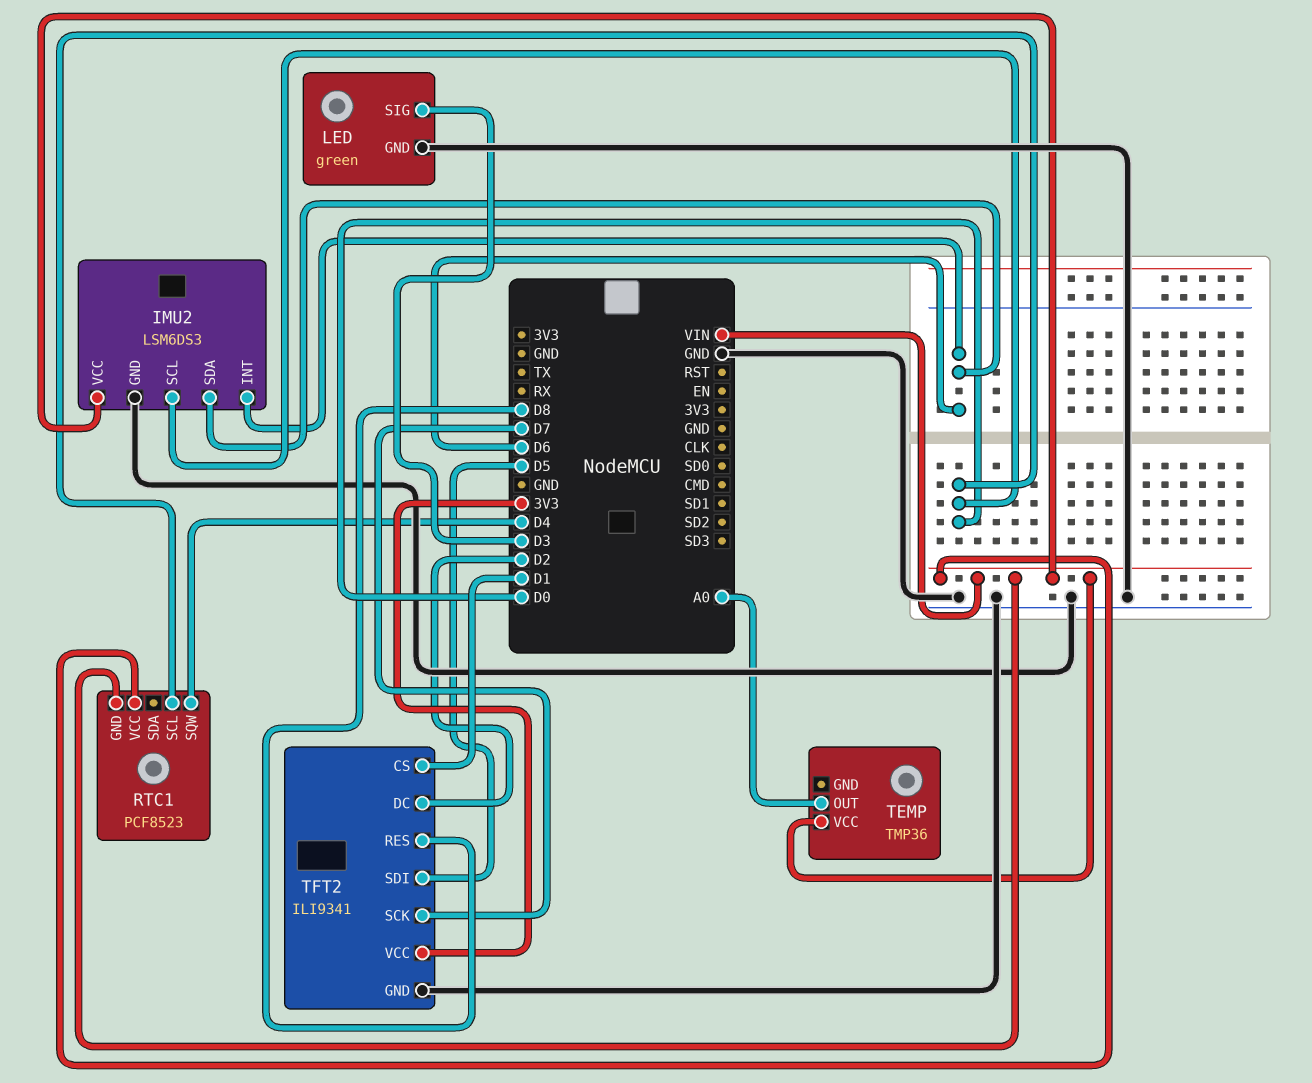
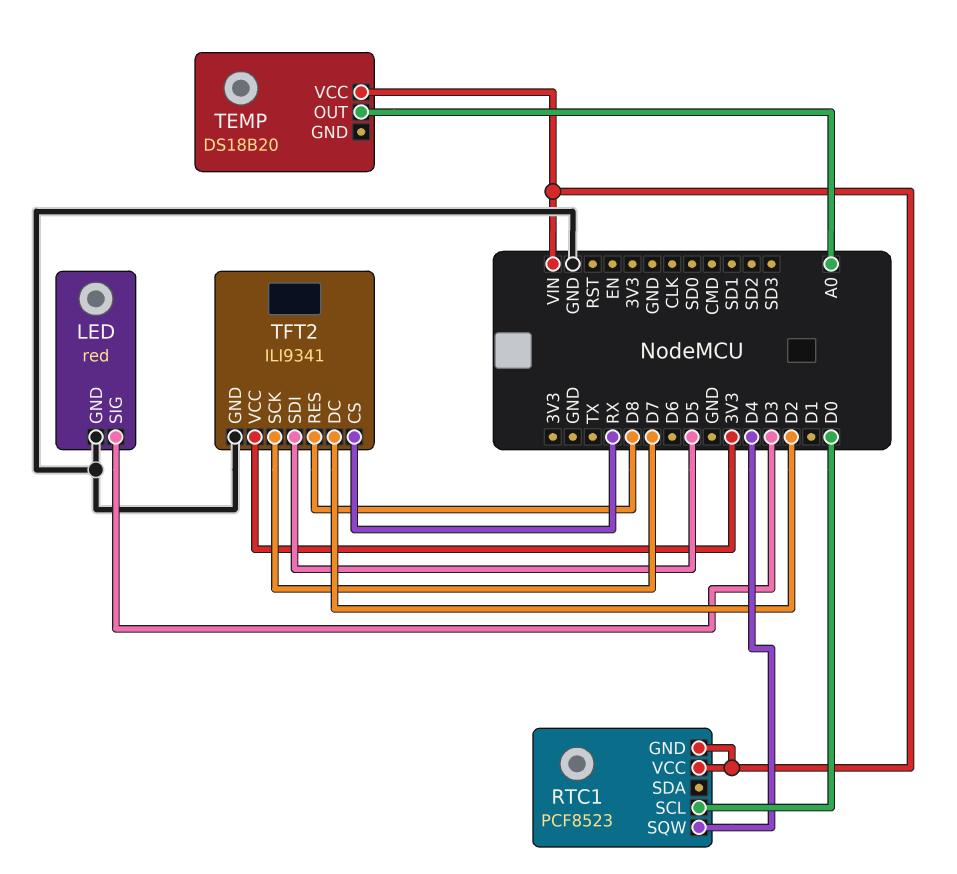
IMU2: LSM6DS3 -> none
IMU2 pin GND: GND -> none
IMU2 pin INT: D6 -> none
IMU2 pin SCL: D0 -> none
IMU2 pin SDA: D6 -> none
IMU2 pin VCC: VIN -> none
LED: green -> red
TEMP: TMP36 -> DS18B20
TFT2 pin CS: D1 -> RX

